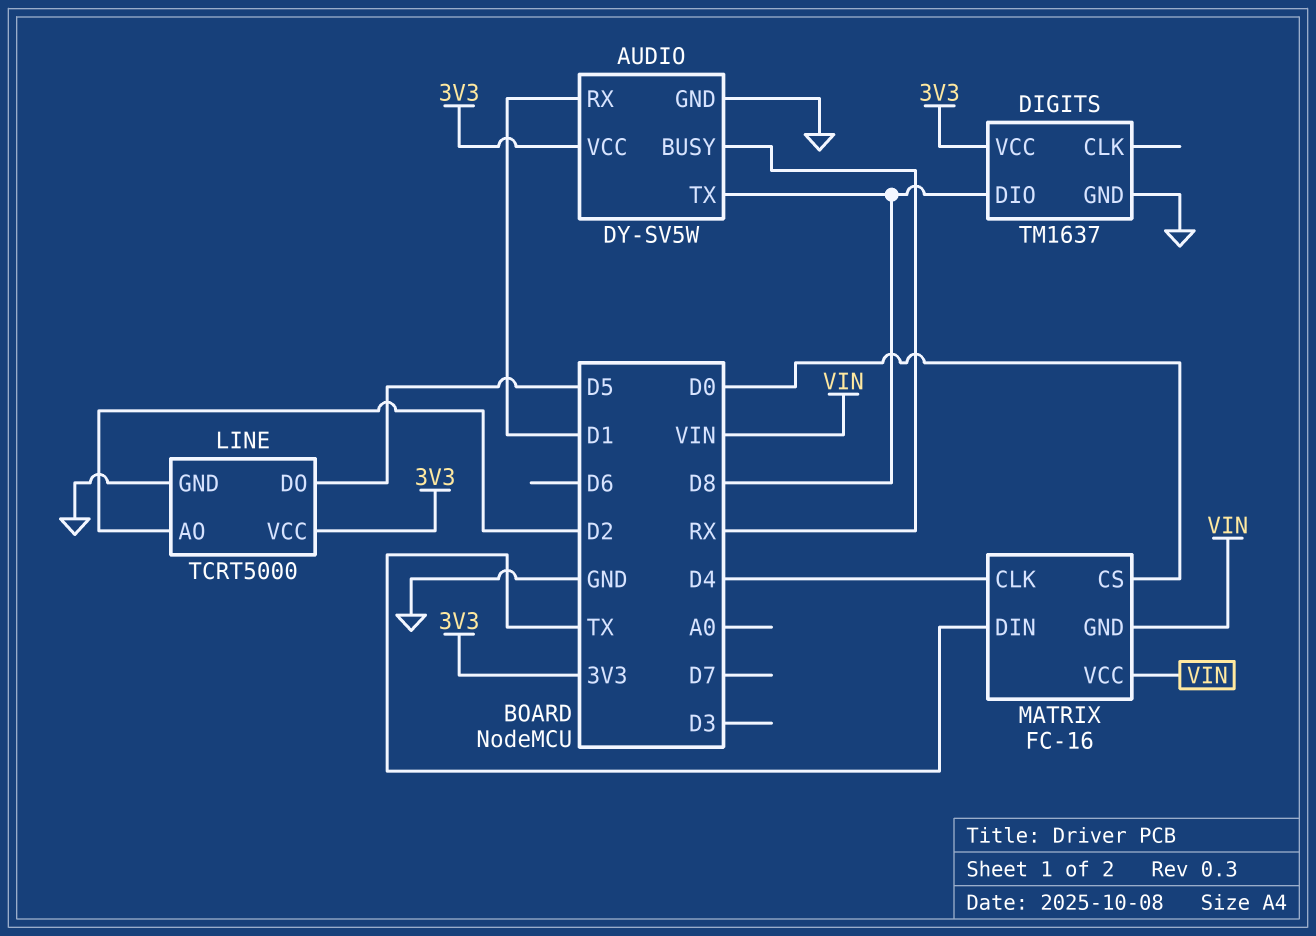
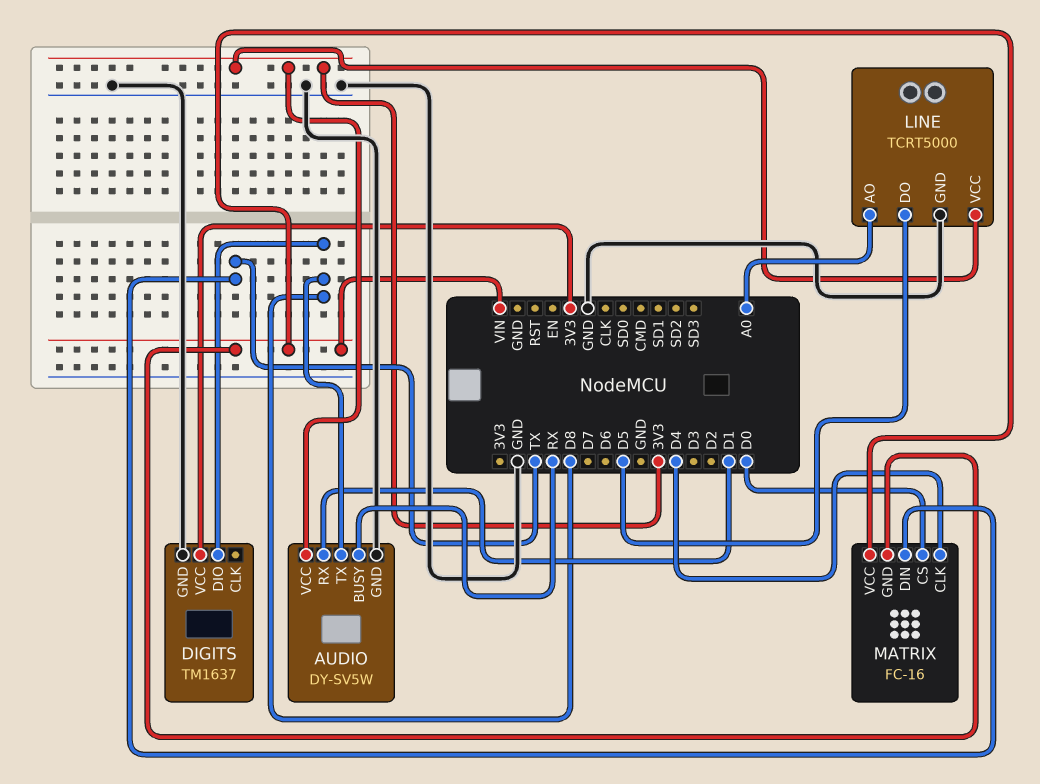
LINE pin AO: D2 -> A0

